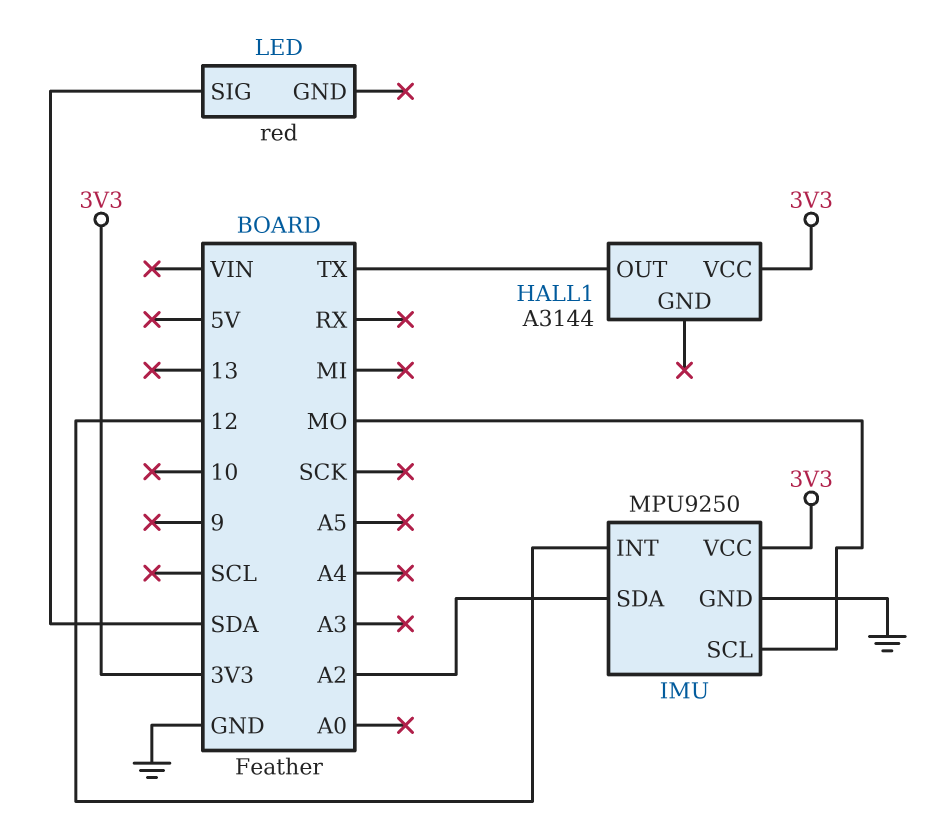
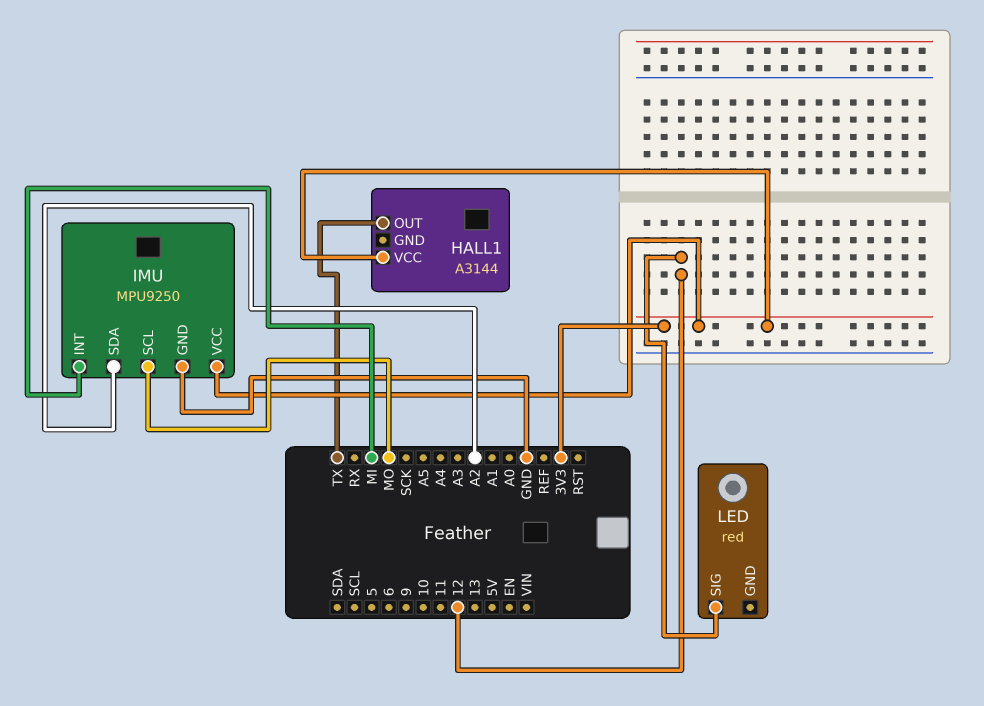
IMU pin INT: 12 -> MI
LED pin SIG: SDA -> 12

